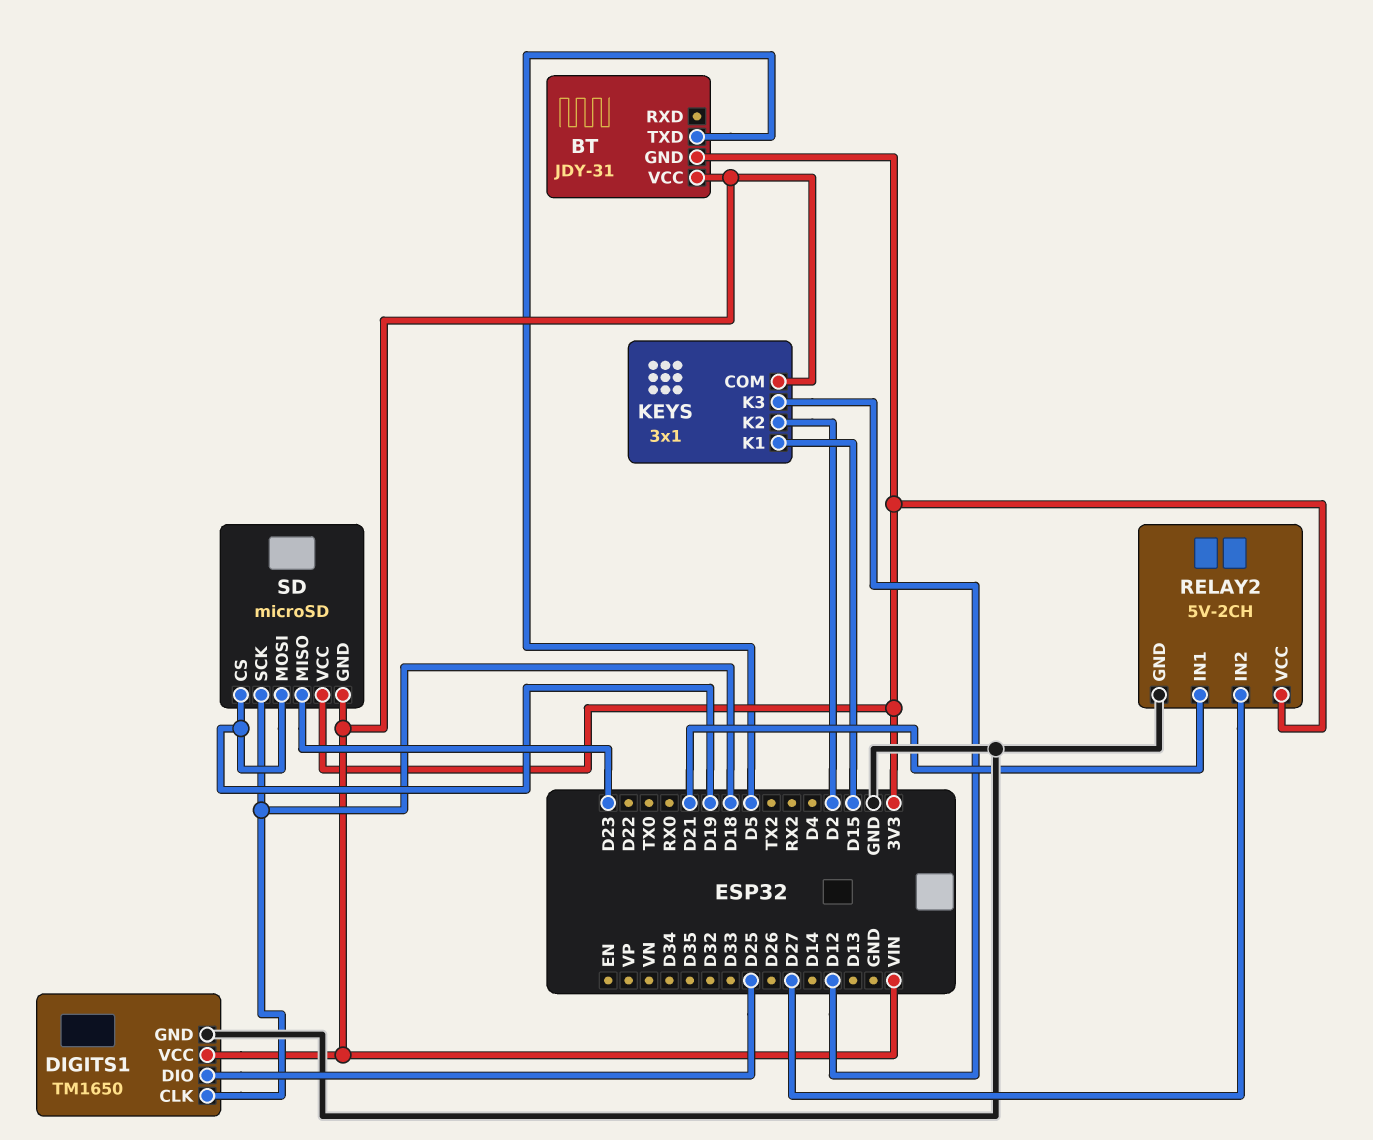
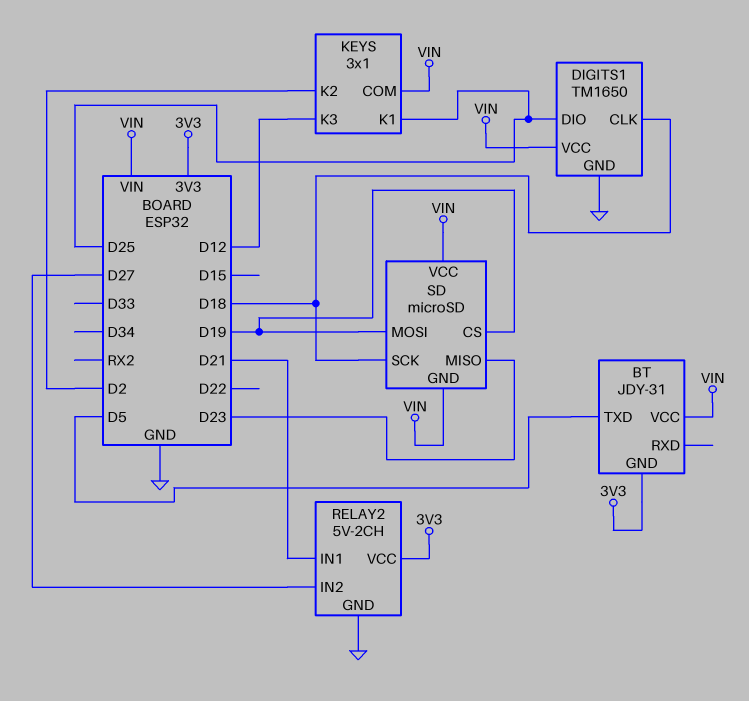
KEYS pin K1: D15 -> D25
SD pin VCC: 3V3 -> VIN

